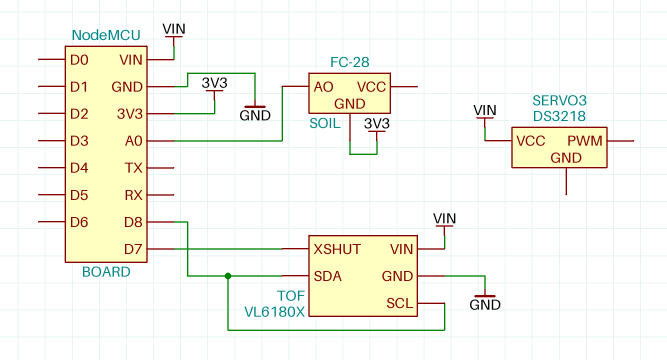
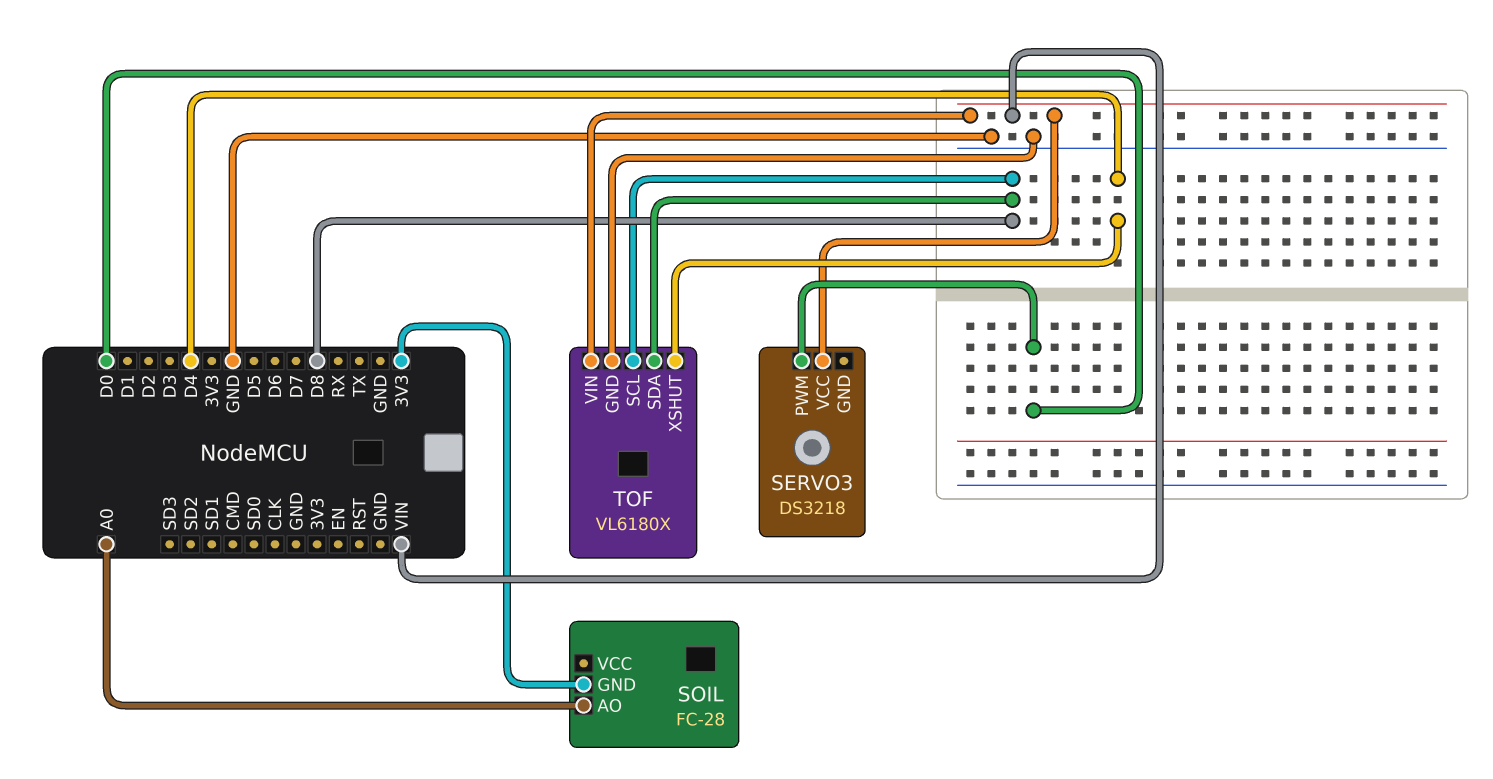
SERVO3 pin PWM: none -> D0
TOF pin XSHUT: D7 -> D4

